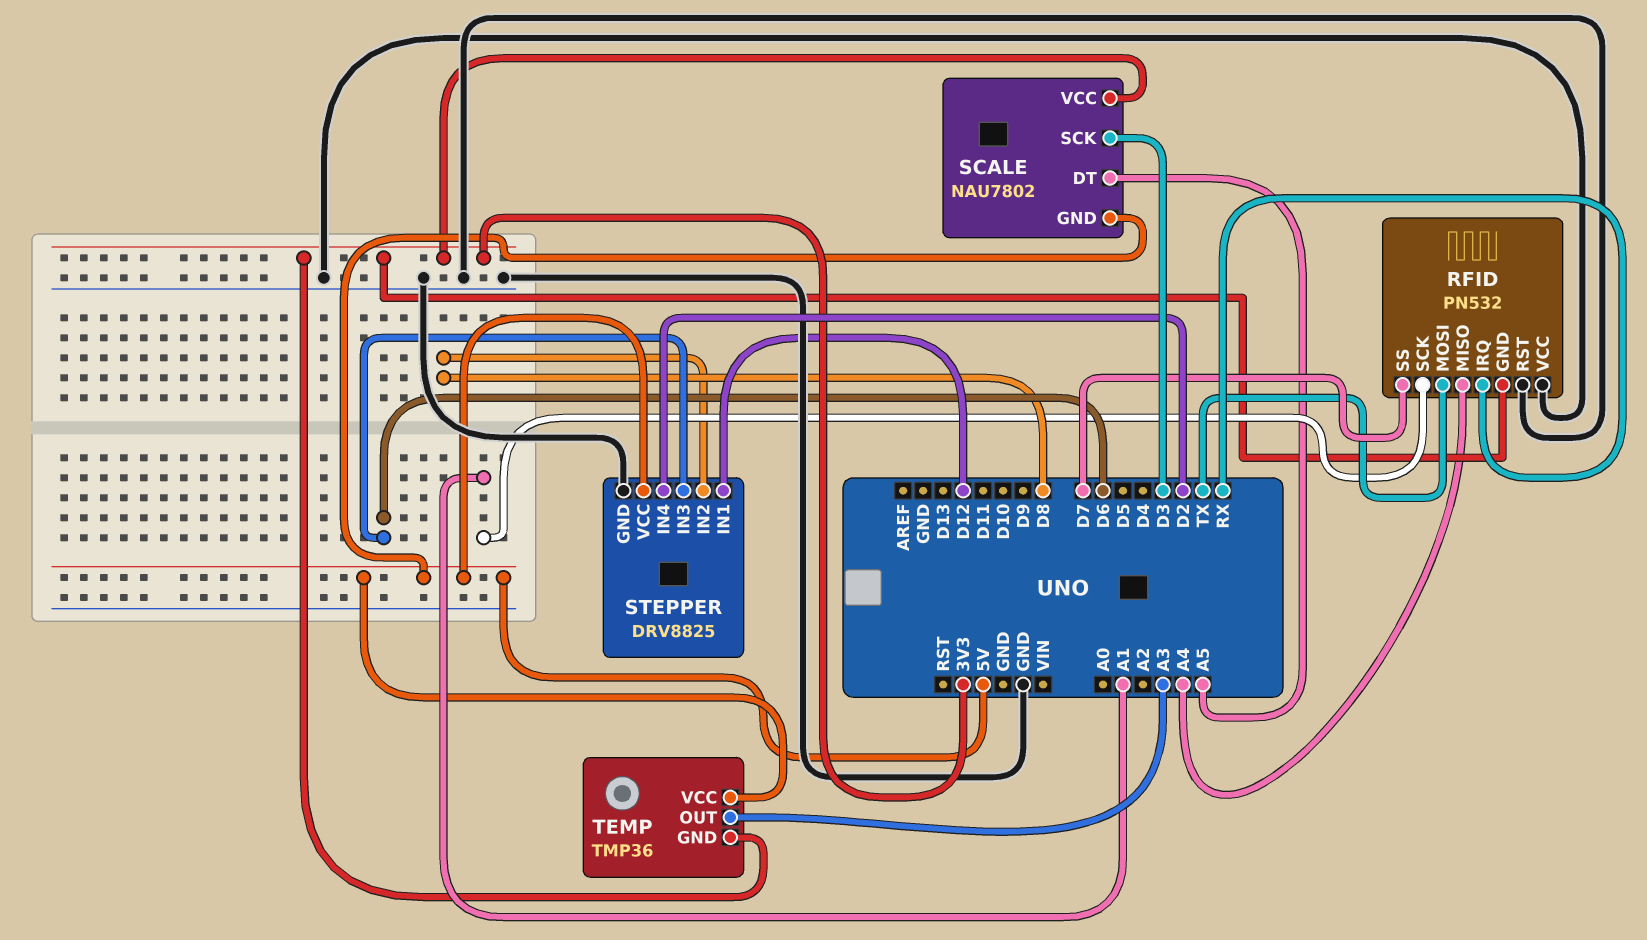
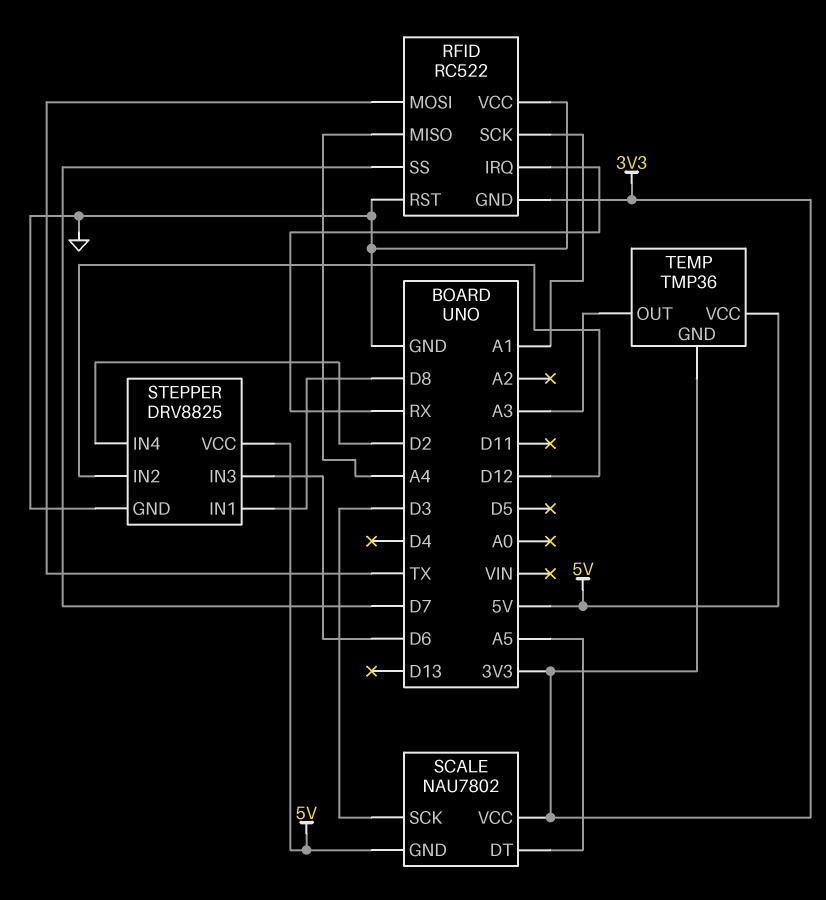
RFID: PN532 -> RC522
STEPPER pin IN1: D12 -> D8
STEPPER pin IN2: D8 -> D12

